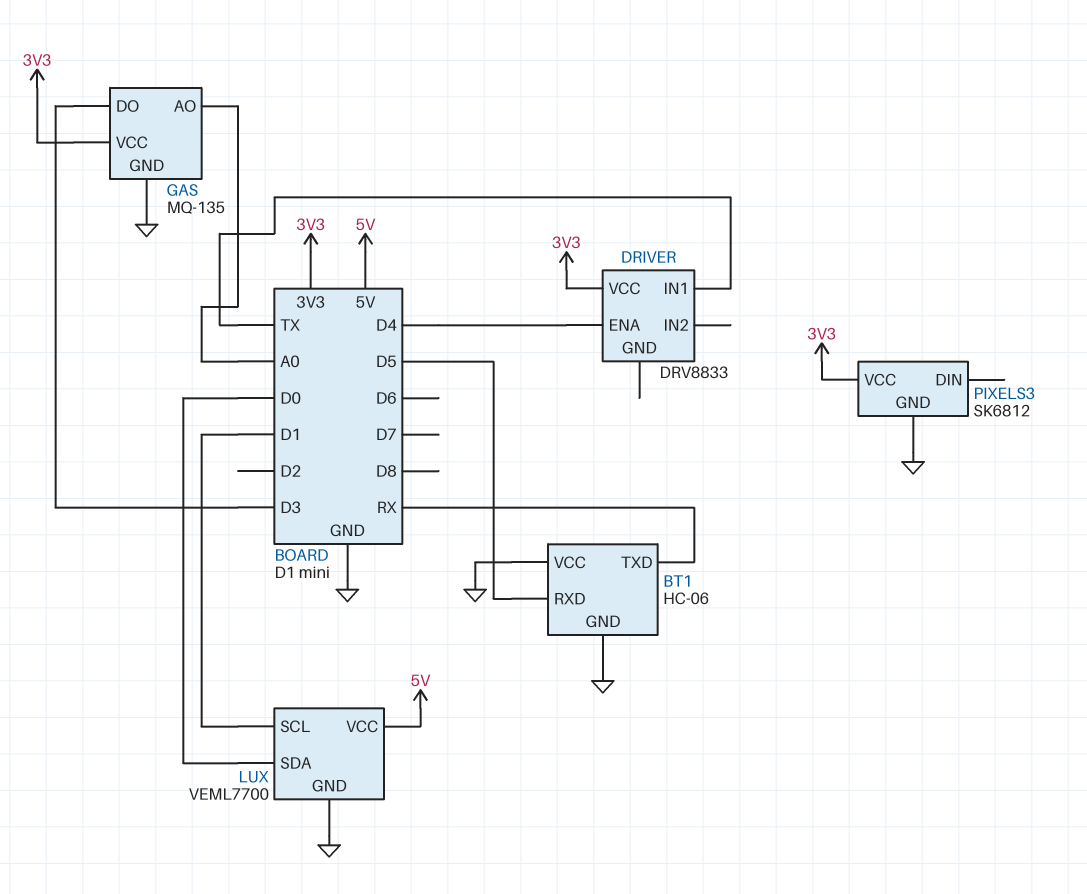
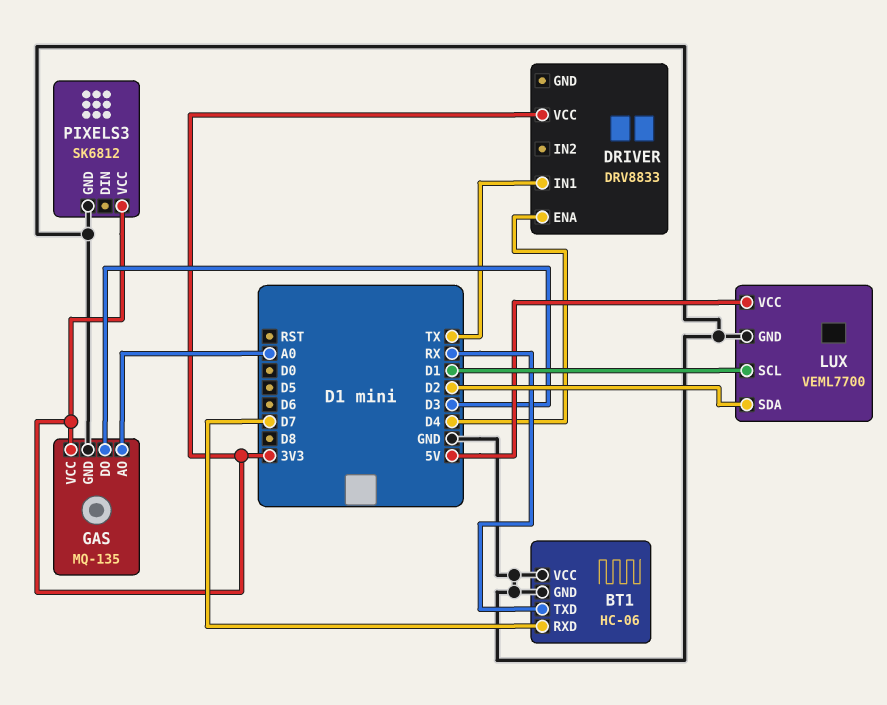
BT1 pin RXD: D5 -> D7
LUX pin SDA: D0 -> D2

